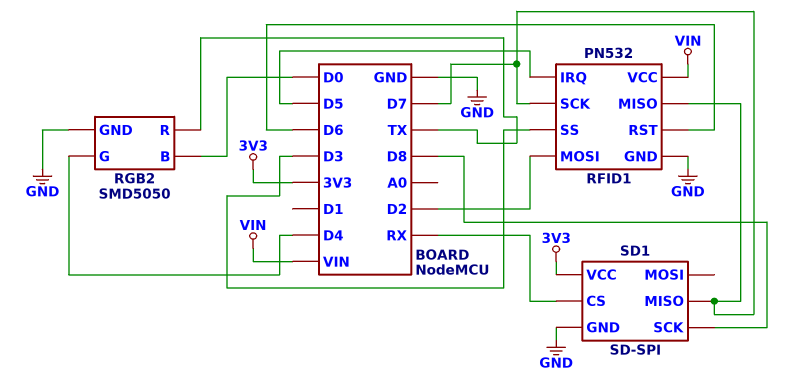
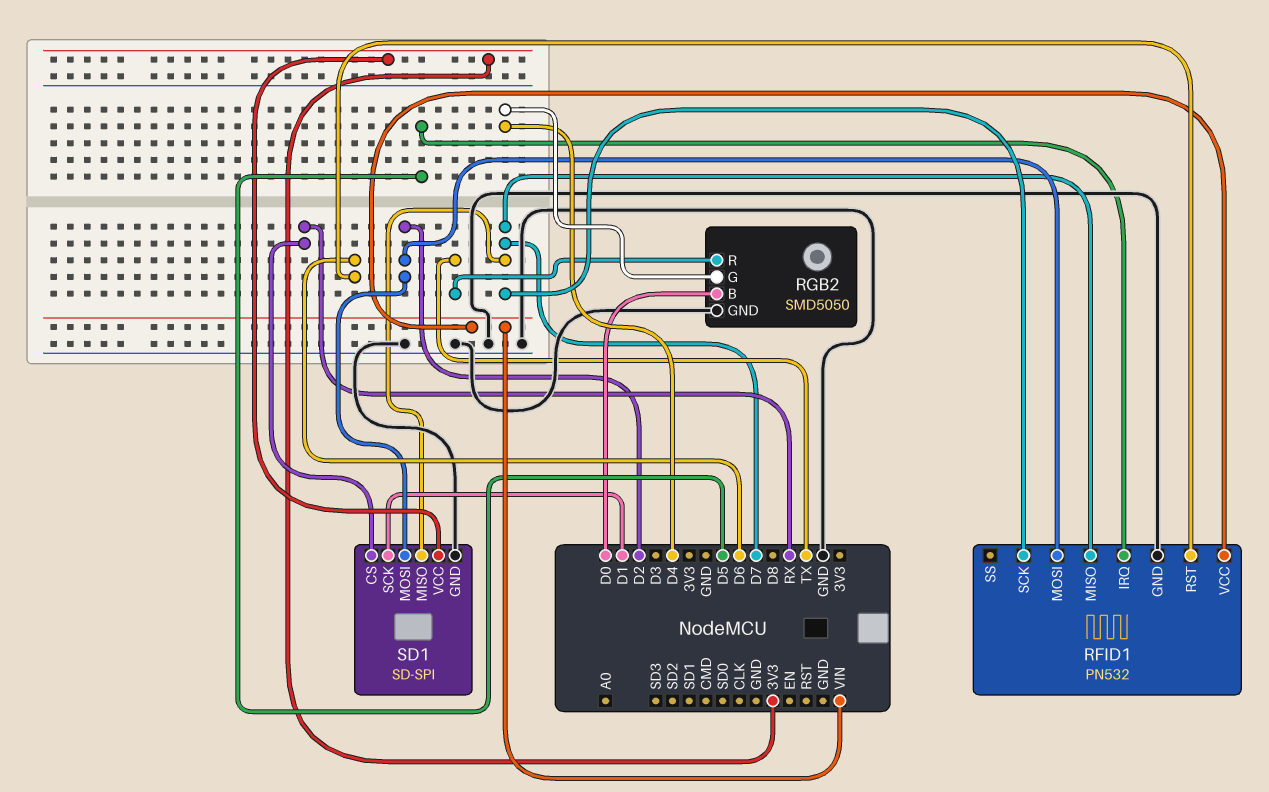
RFID1 pin SS: D3 -> none
SD1 pin MOSI: none -> D2
SD1 pin SCK: D8 -> D1

